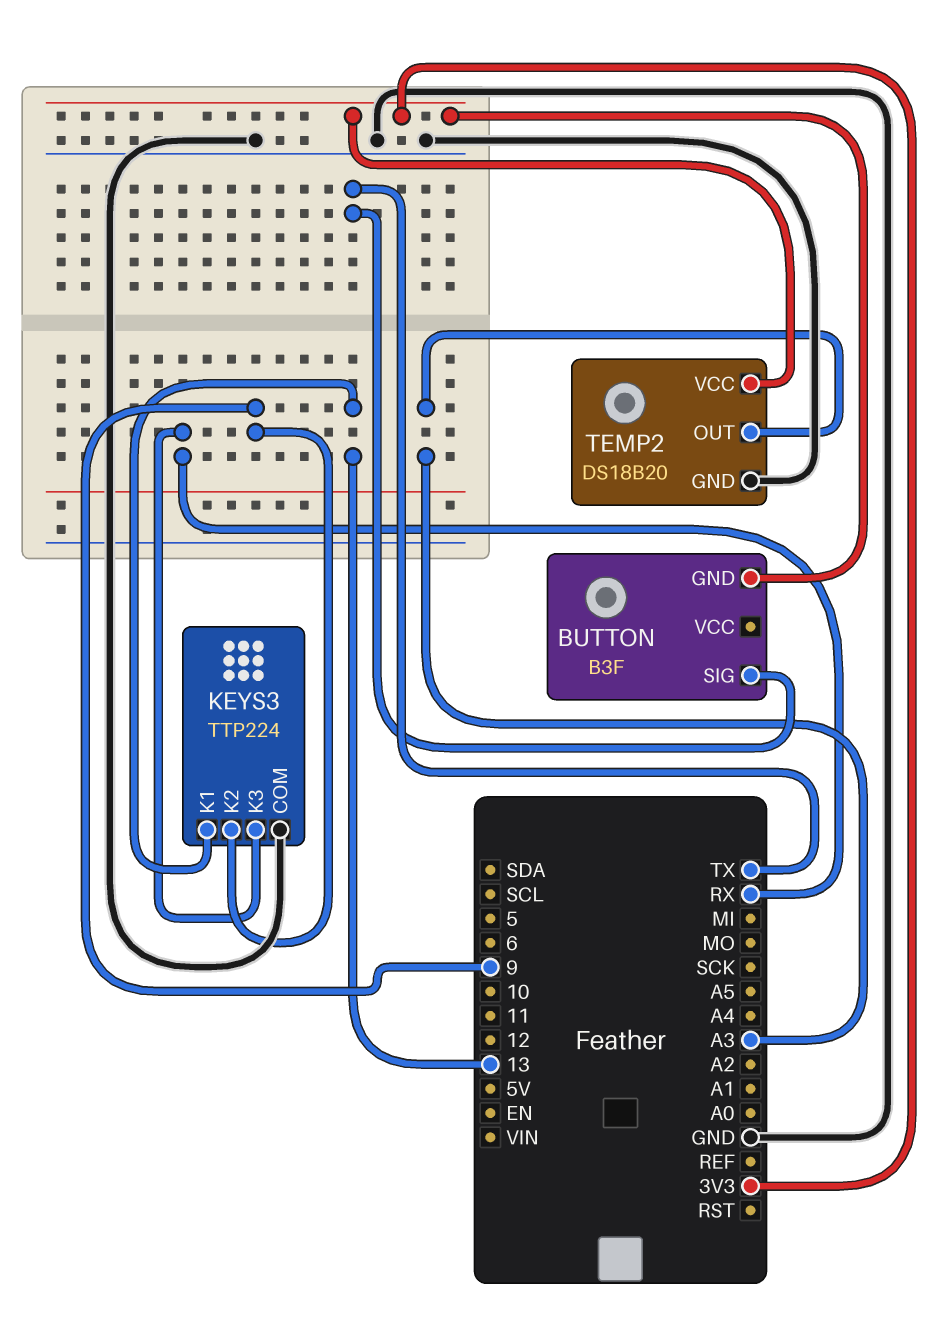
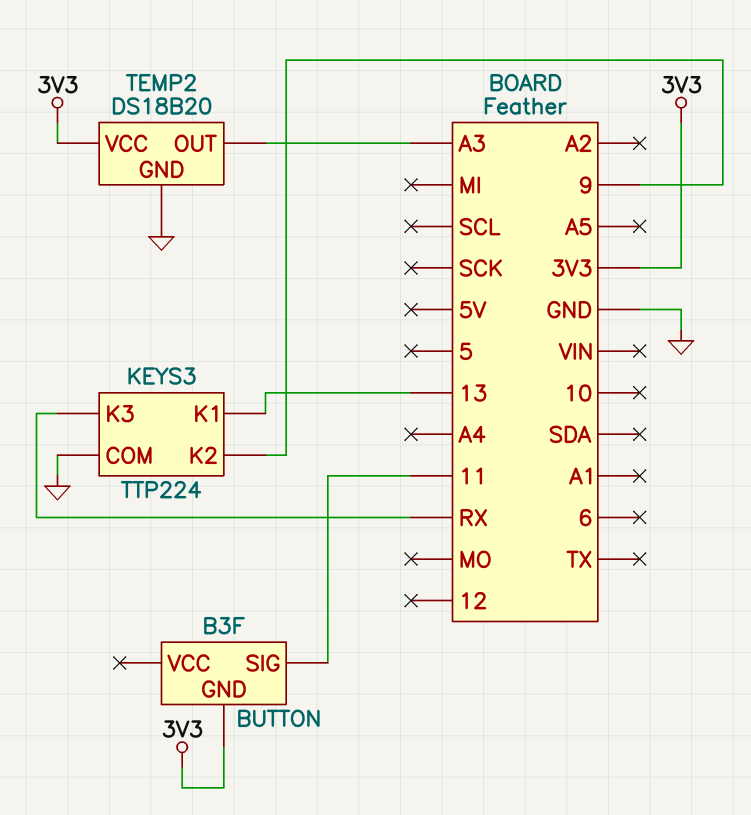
BUTTON pin SIG: TX -> 11

